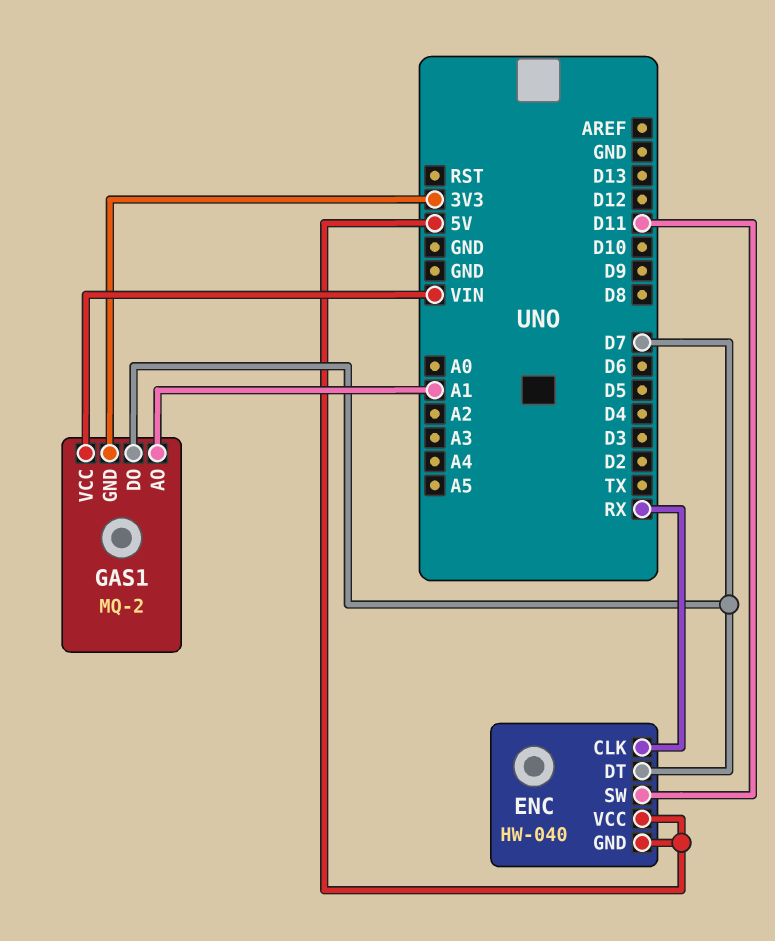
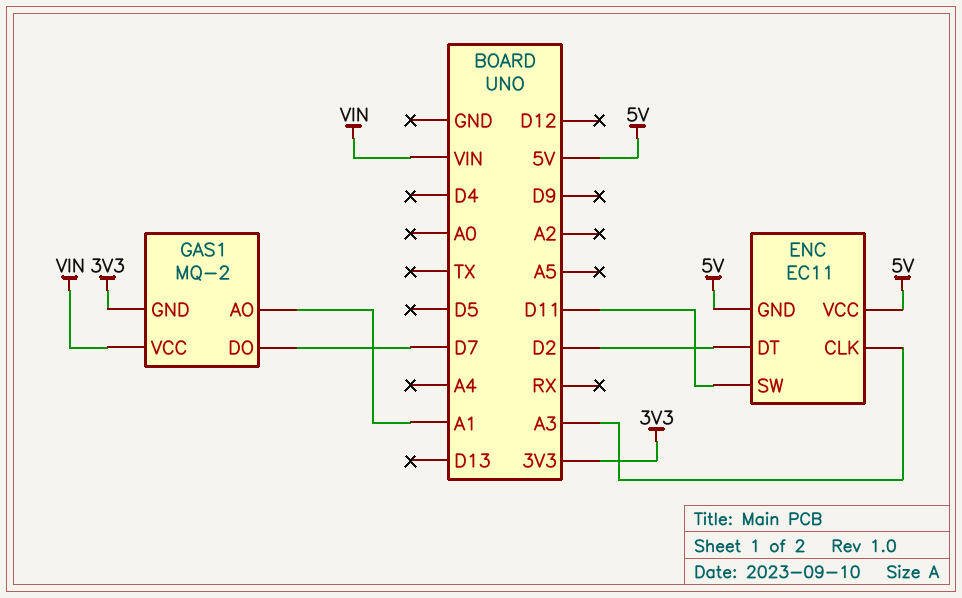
ENC: HW-040 -> EC11
ENC pin CLK: RX -> A3
ENC pin DT: D7 -> D2

